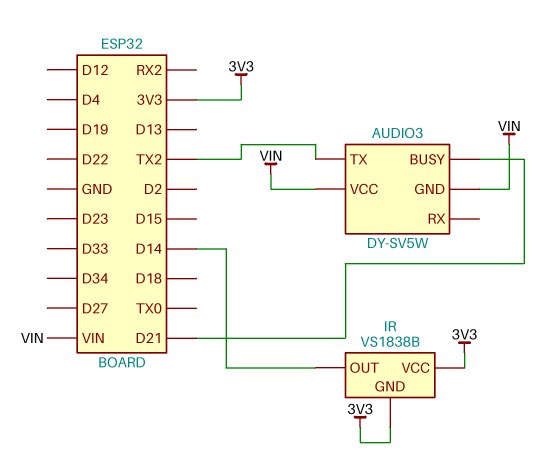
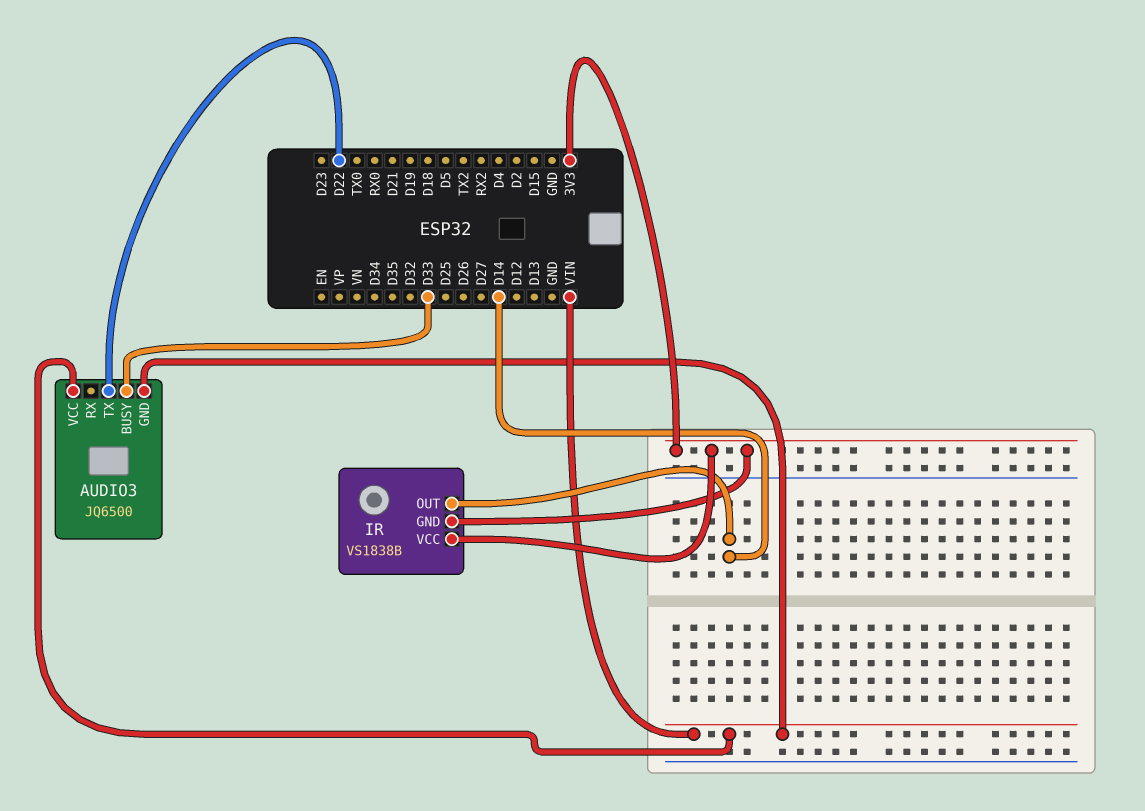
AUDIO3: DY-SV5W -> JQ6500
AUDIO3 pin BUSY: D21 -> D33
AUDIO3 pin TX: TX2 -> D22

